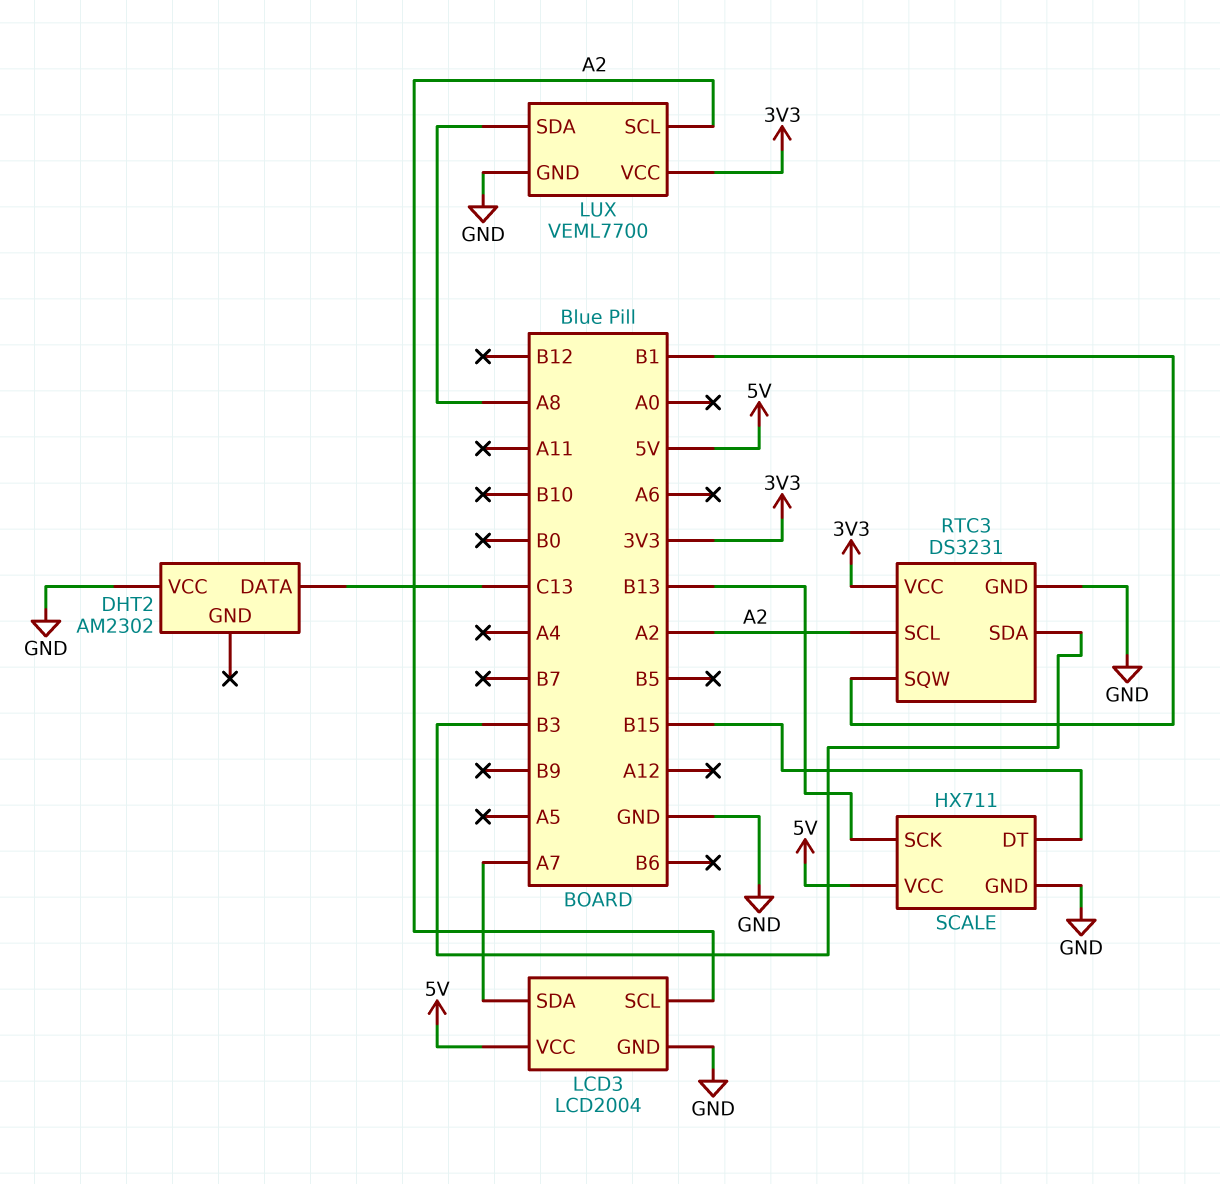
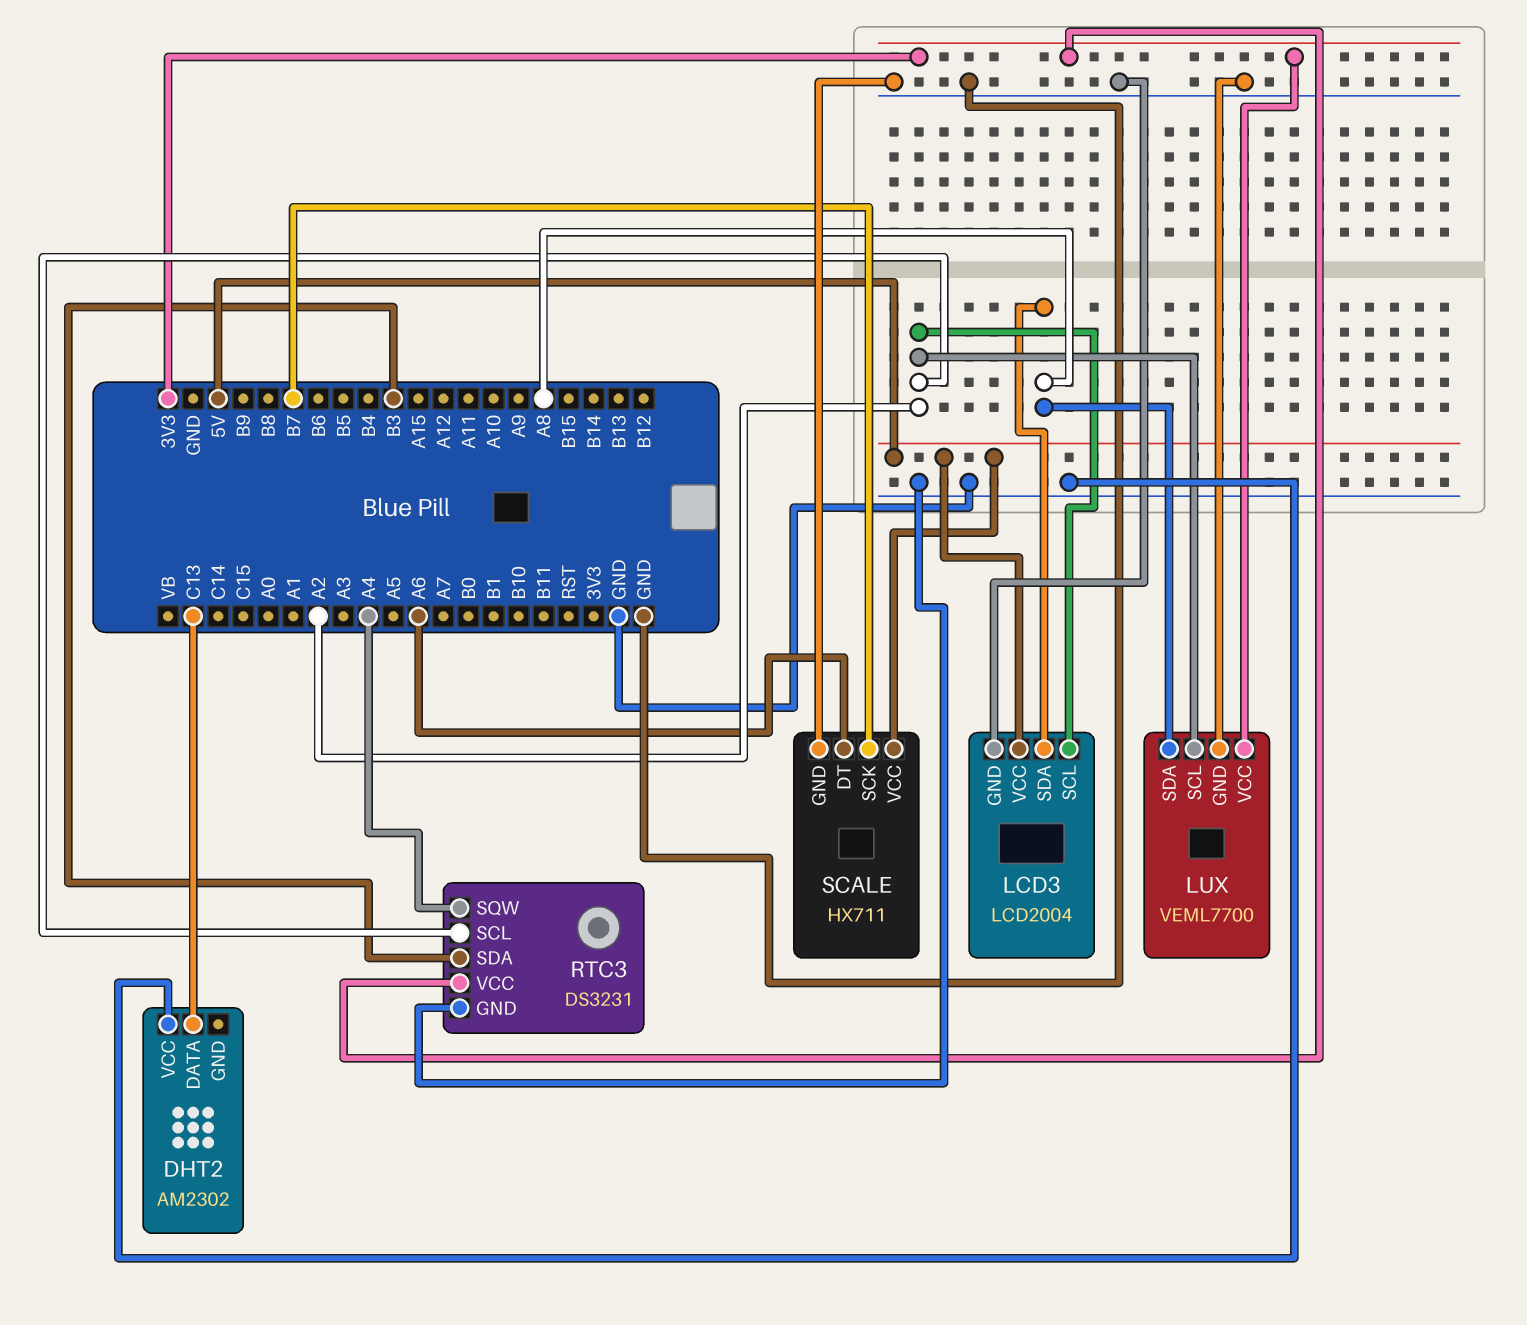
LCD3 pin SDA: A7 -> A8
RTC3 pin SQW: B1 -> A4
SCALE pin DT: B15 -> A6
SCALE pin SCK: B13 -> B7

